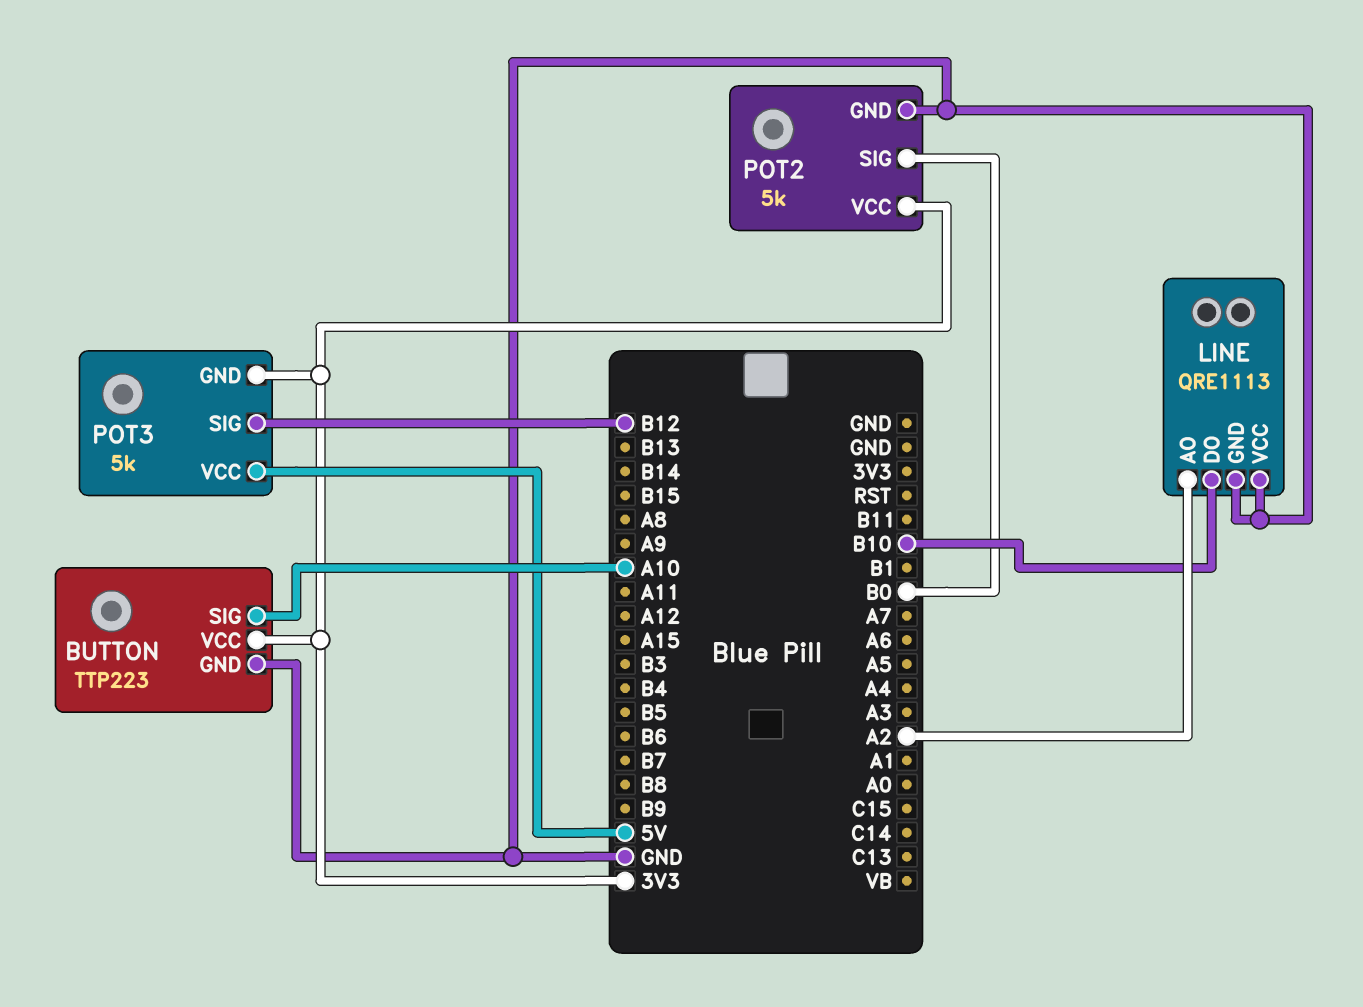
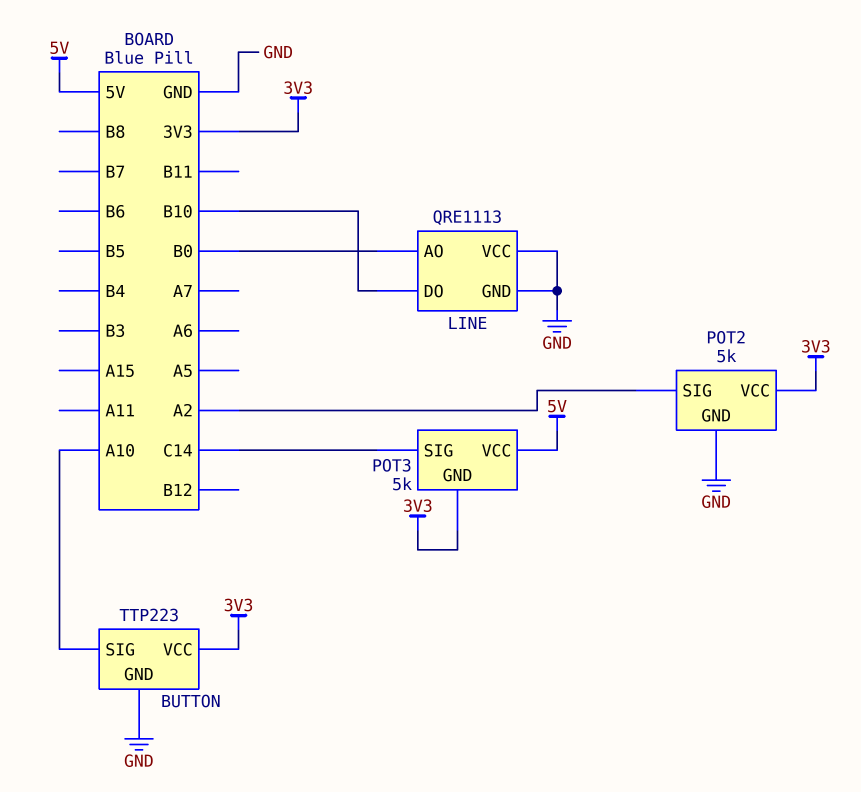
LINE pin AO: A2 -> B0
POT2 pin SIG: B0 -> A2
POT3 pin SIG: B12 -> C14

